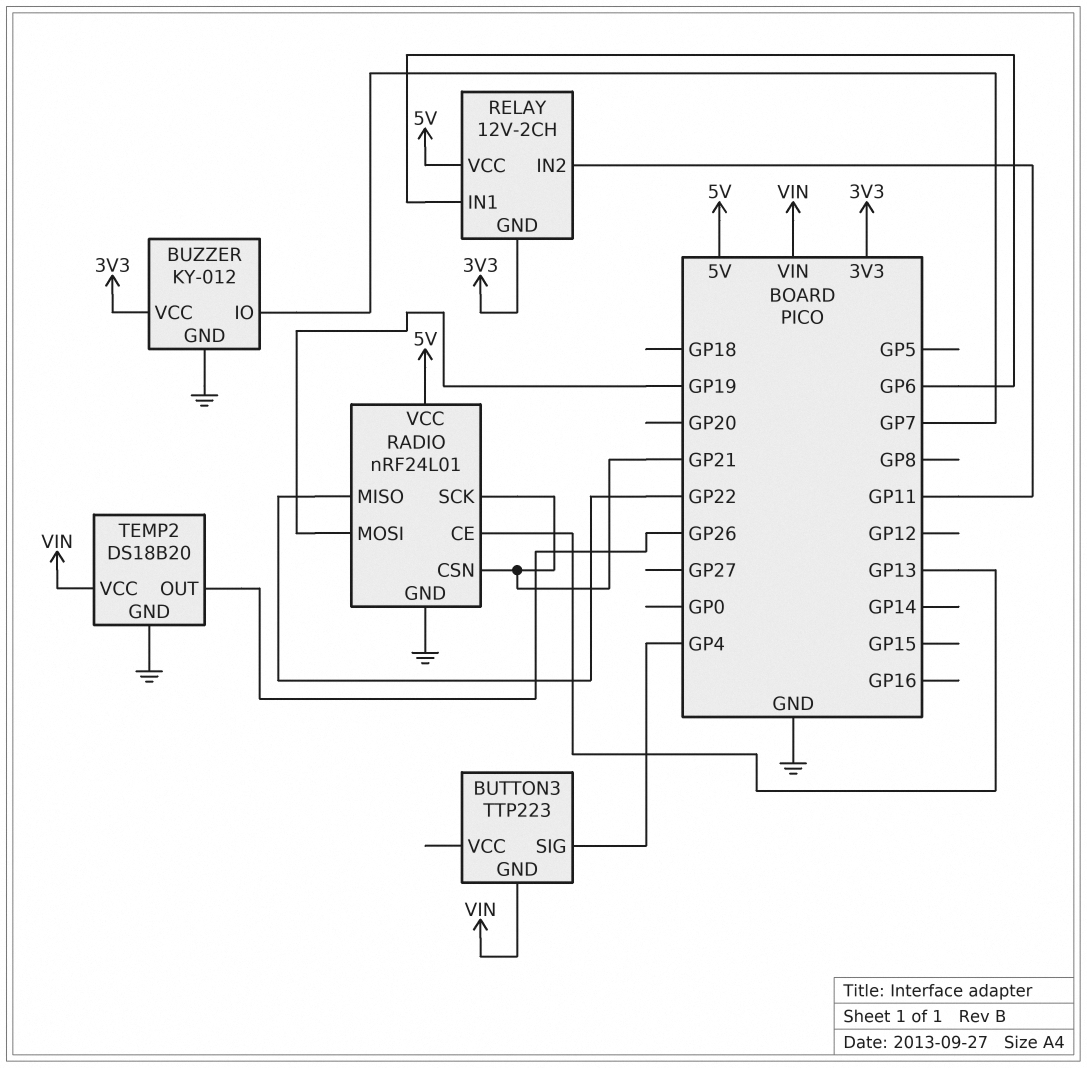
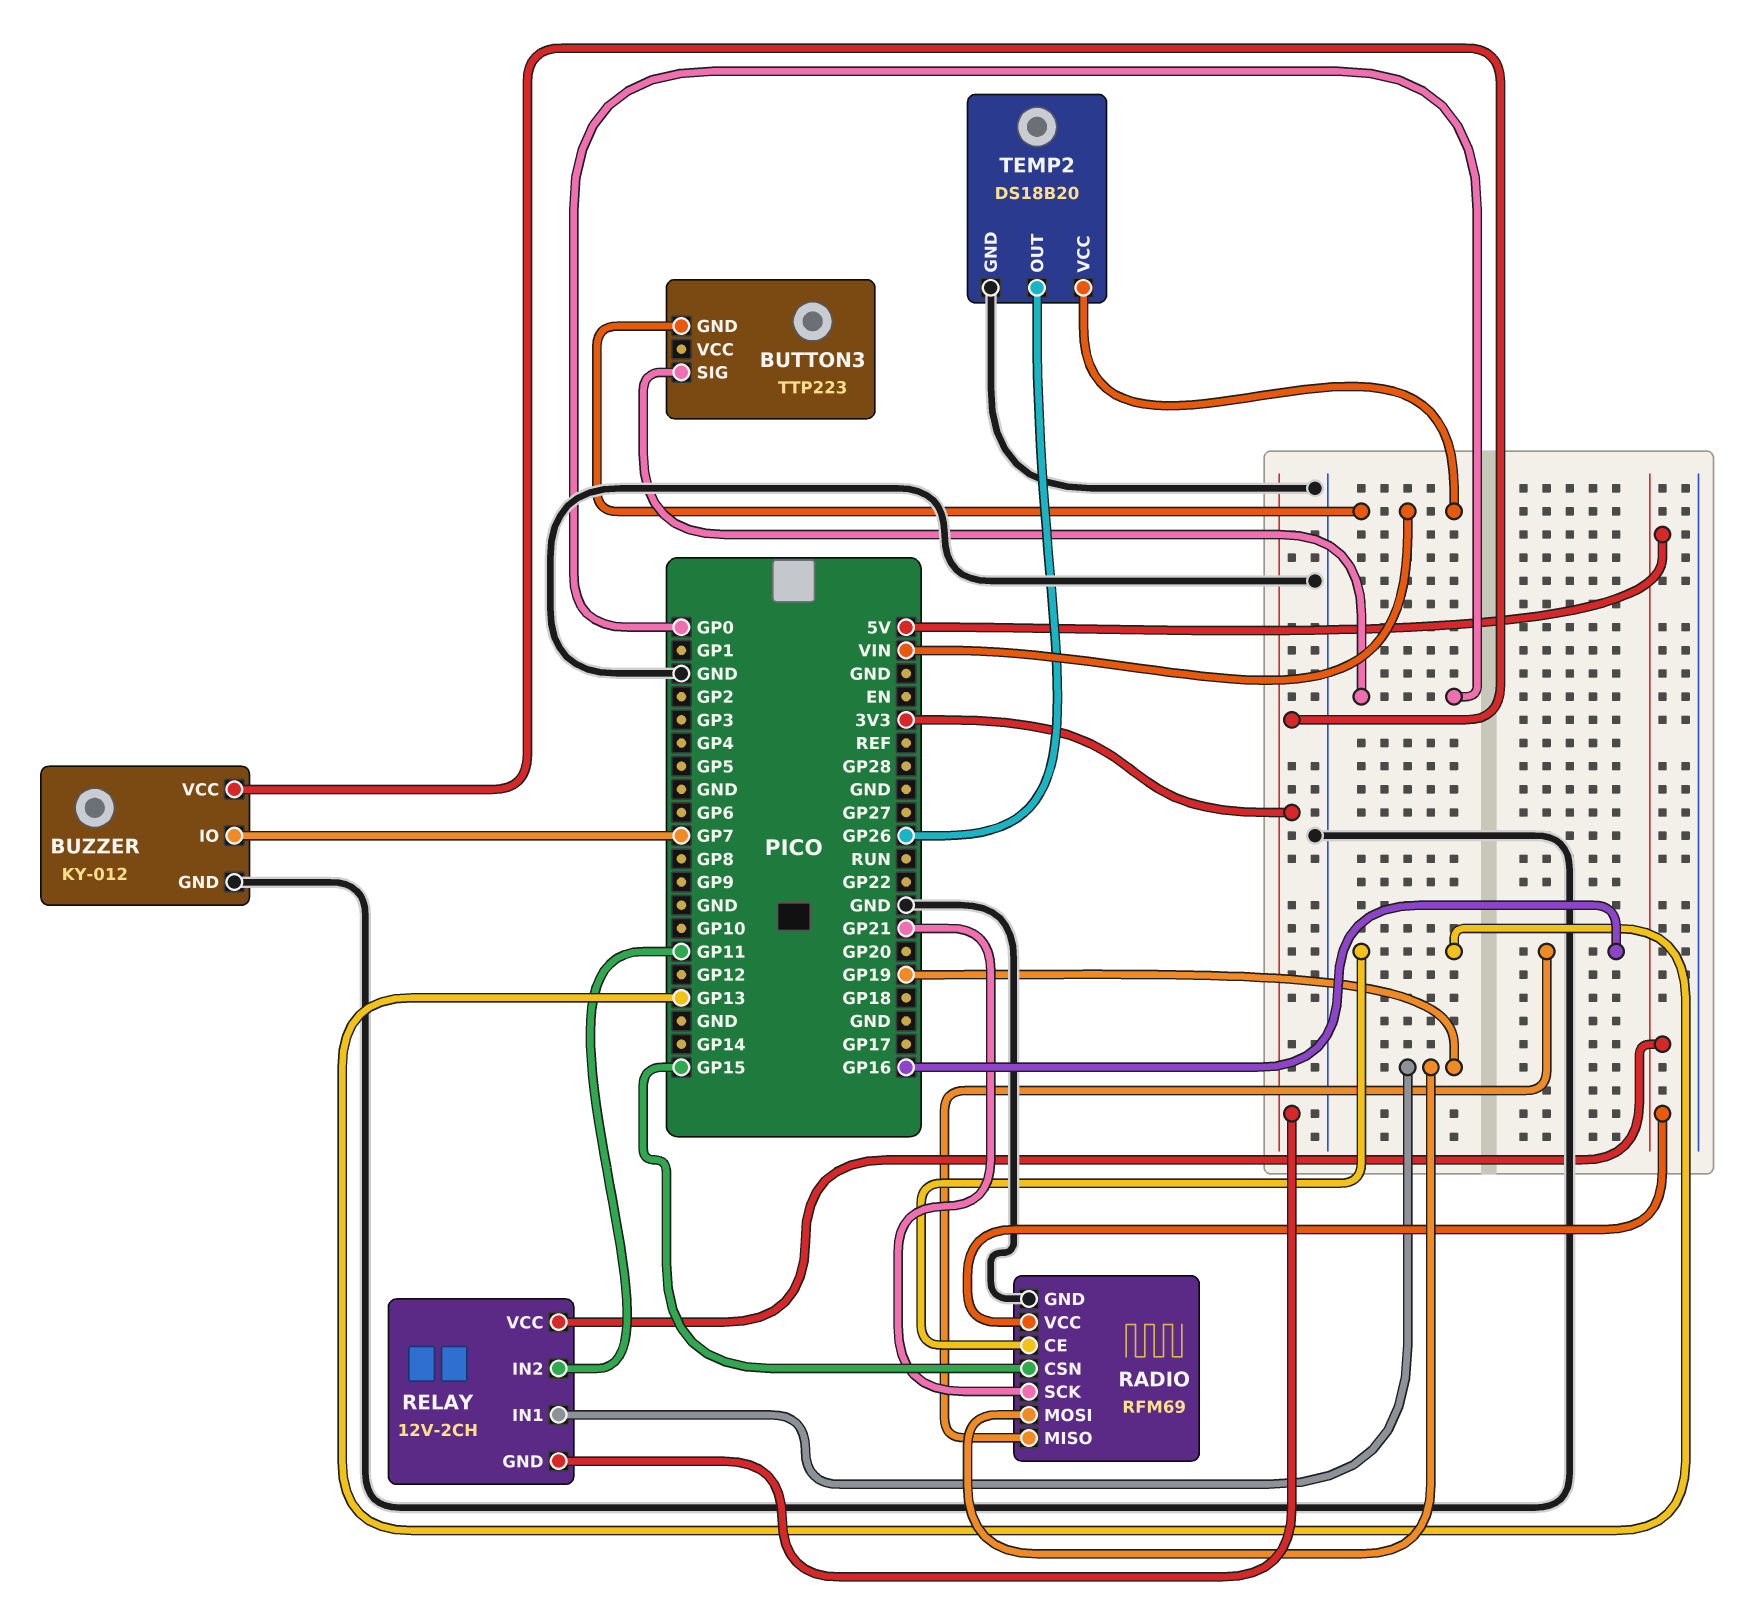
BUTTON3 pin SIG: GP4 -> GP0
RADIO: nRF24L01 -> RFM69
RADIO pin CSN: GP21 -> GP15
RADIO pin MISO: GP22 -> GP16
RELAY pin IN1: GP6 -> GP19

